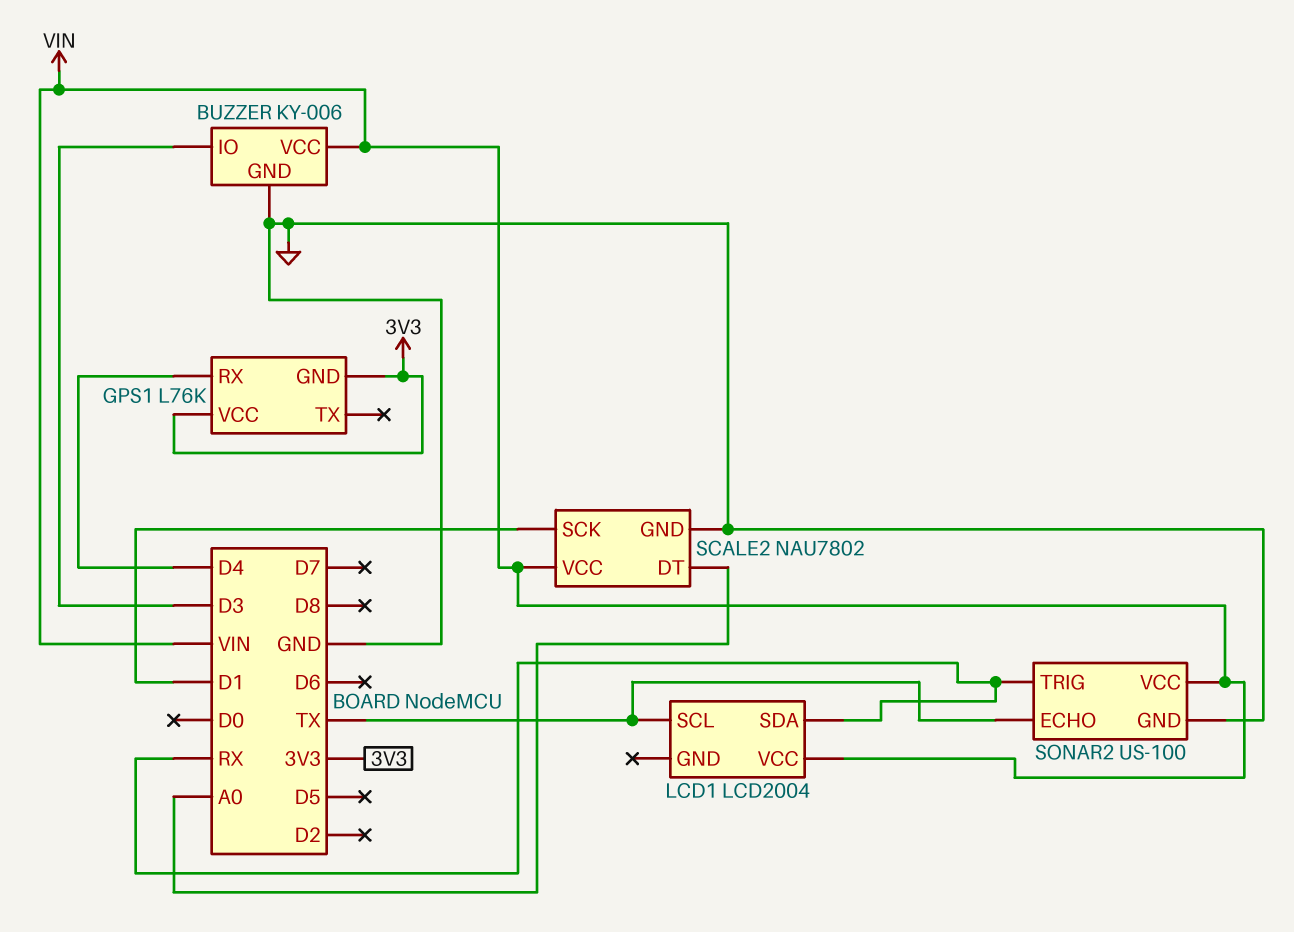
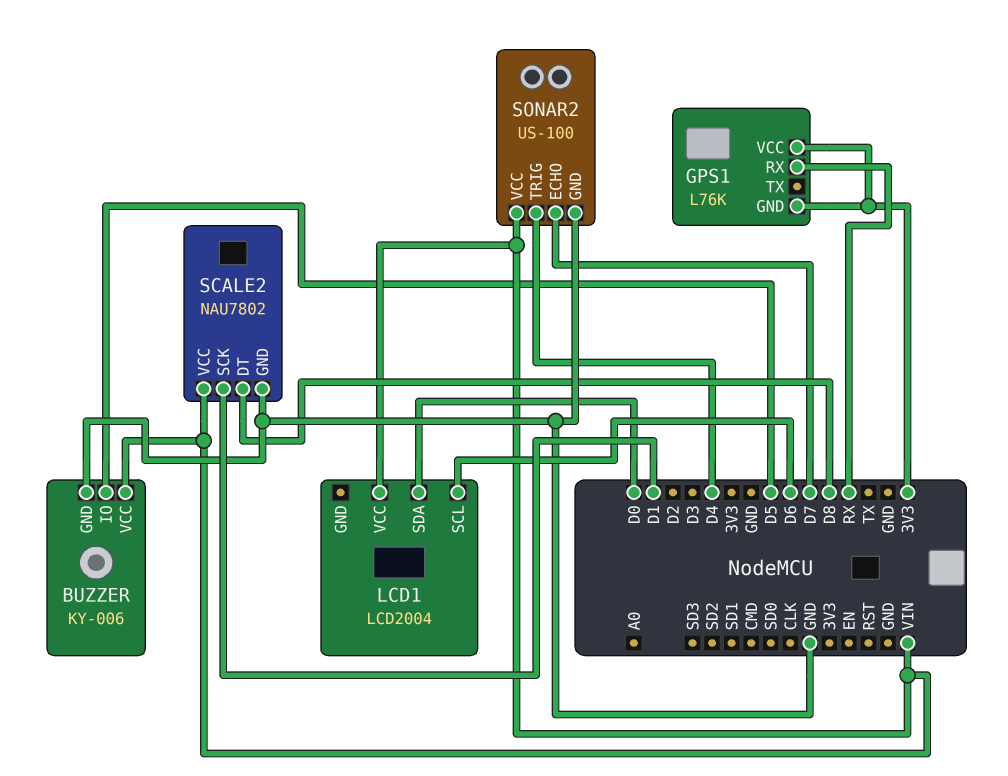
BUZZER pin IO: D3 -> D5
GPS1 pin RX: D4 -> RX
LCD1 pin SCL: TX -> D6
LCD1 pin SDA: RX -> D0
SCALE2 pin DT: A0 -> D8
SONAR2 pin ECHO: TX -> D7
SONAR2 pin TRIG: RX -> D4

